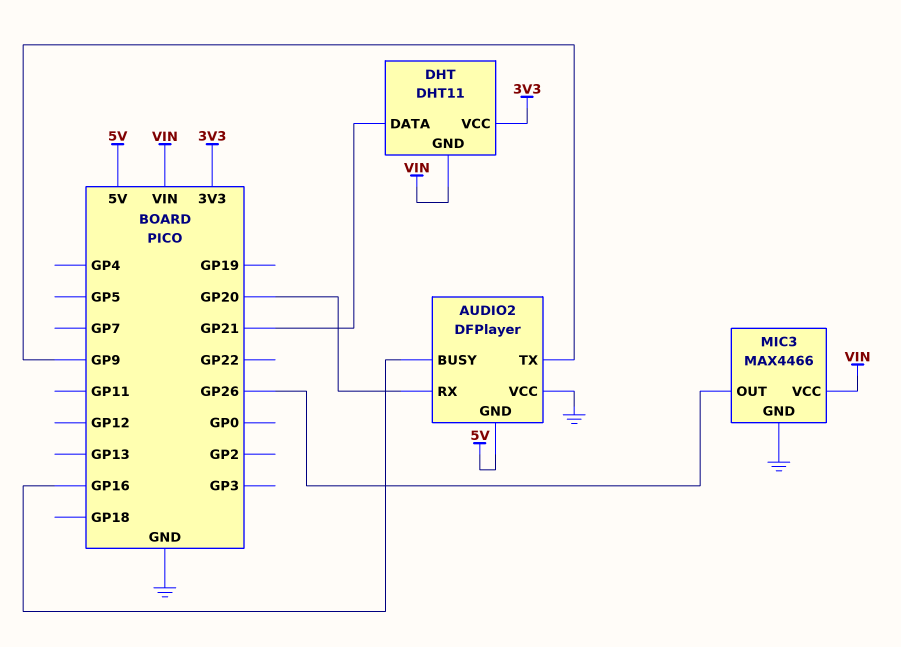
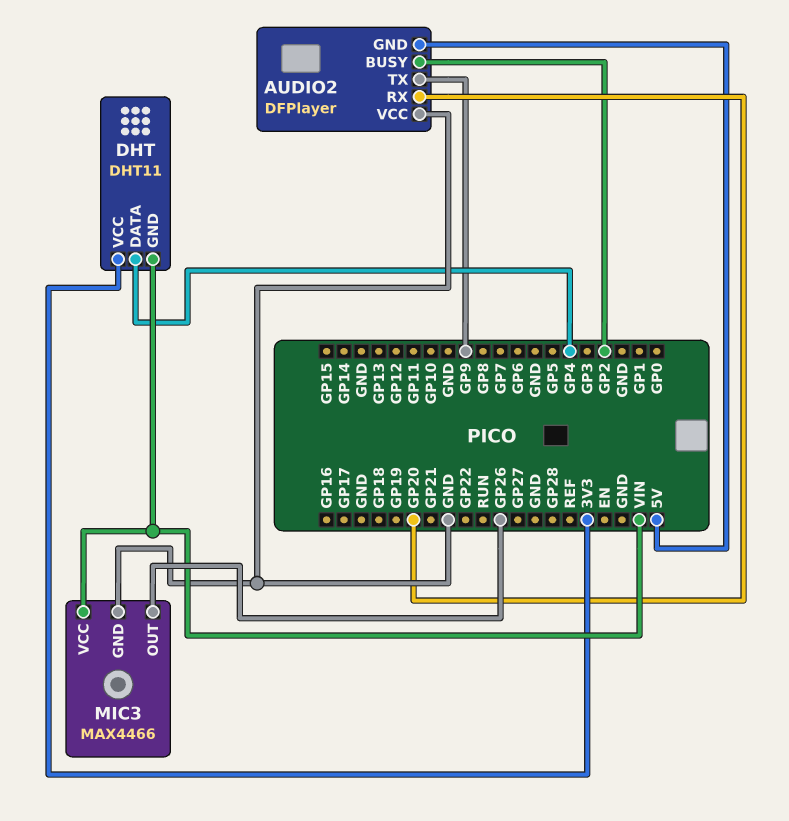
AUDIO2 pin BUSY: GP16 -> GP2
DHT pin DATA: GP21 -> GP4

